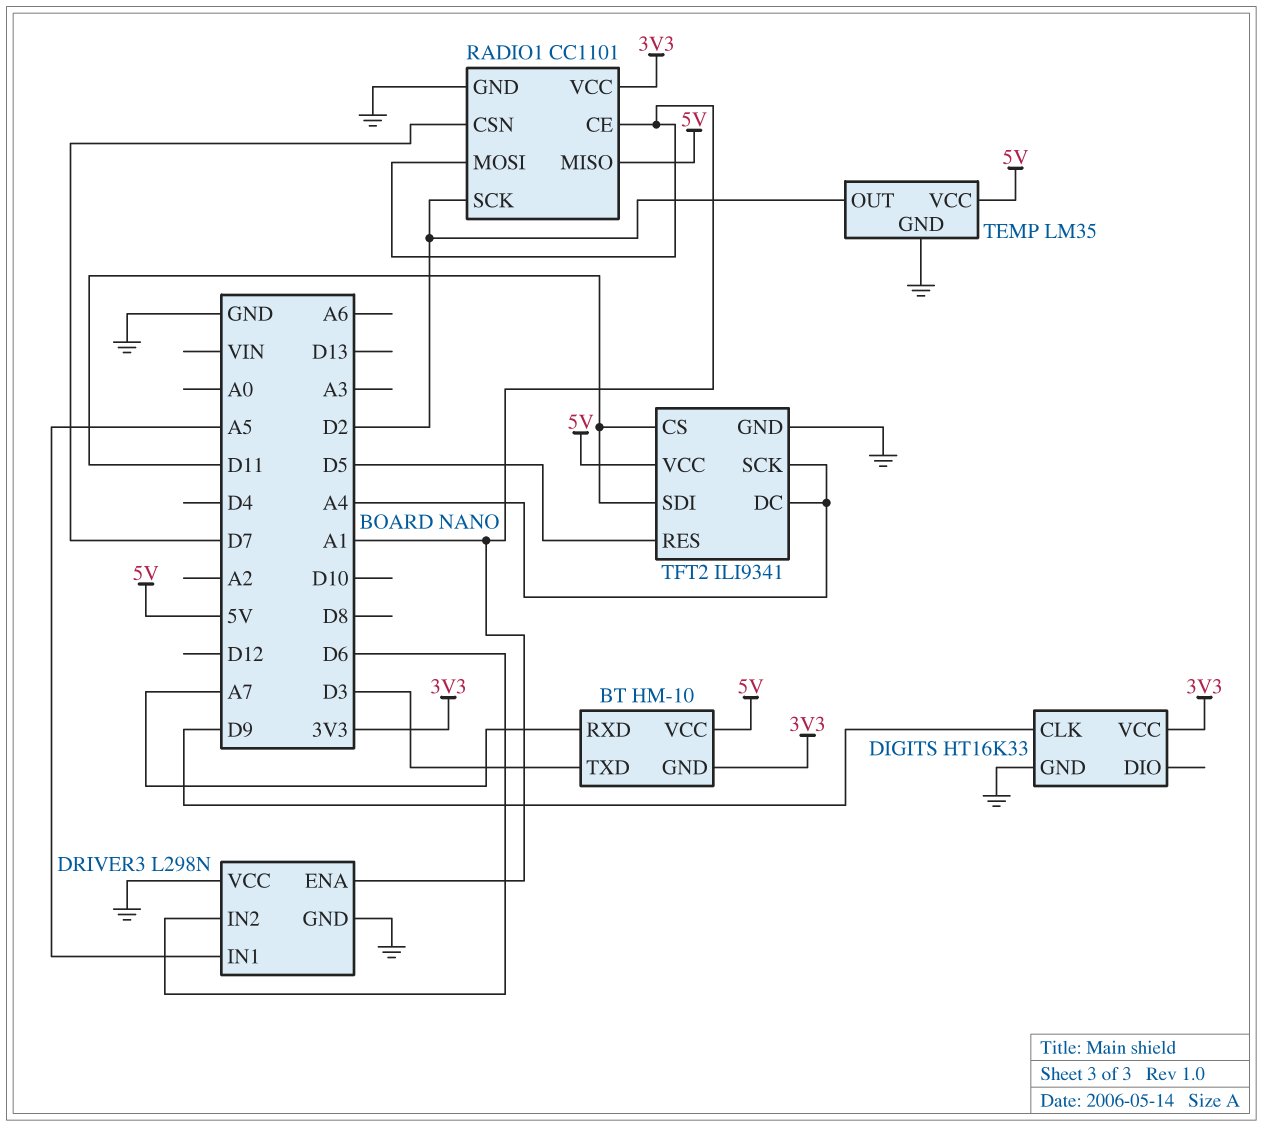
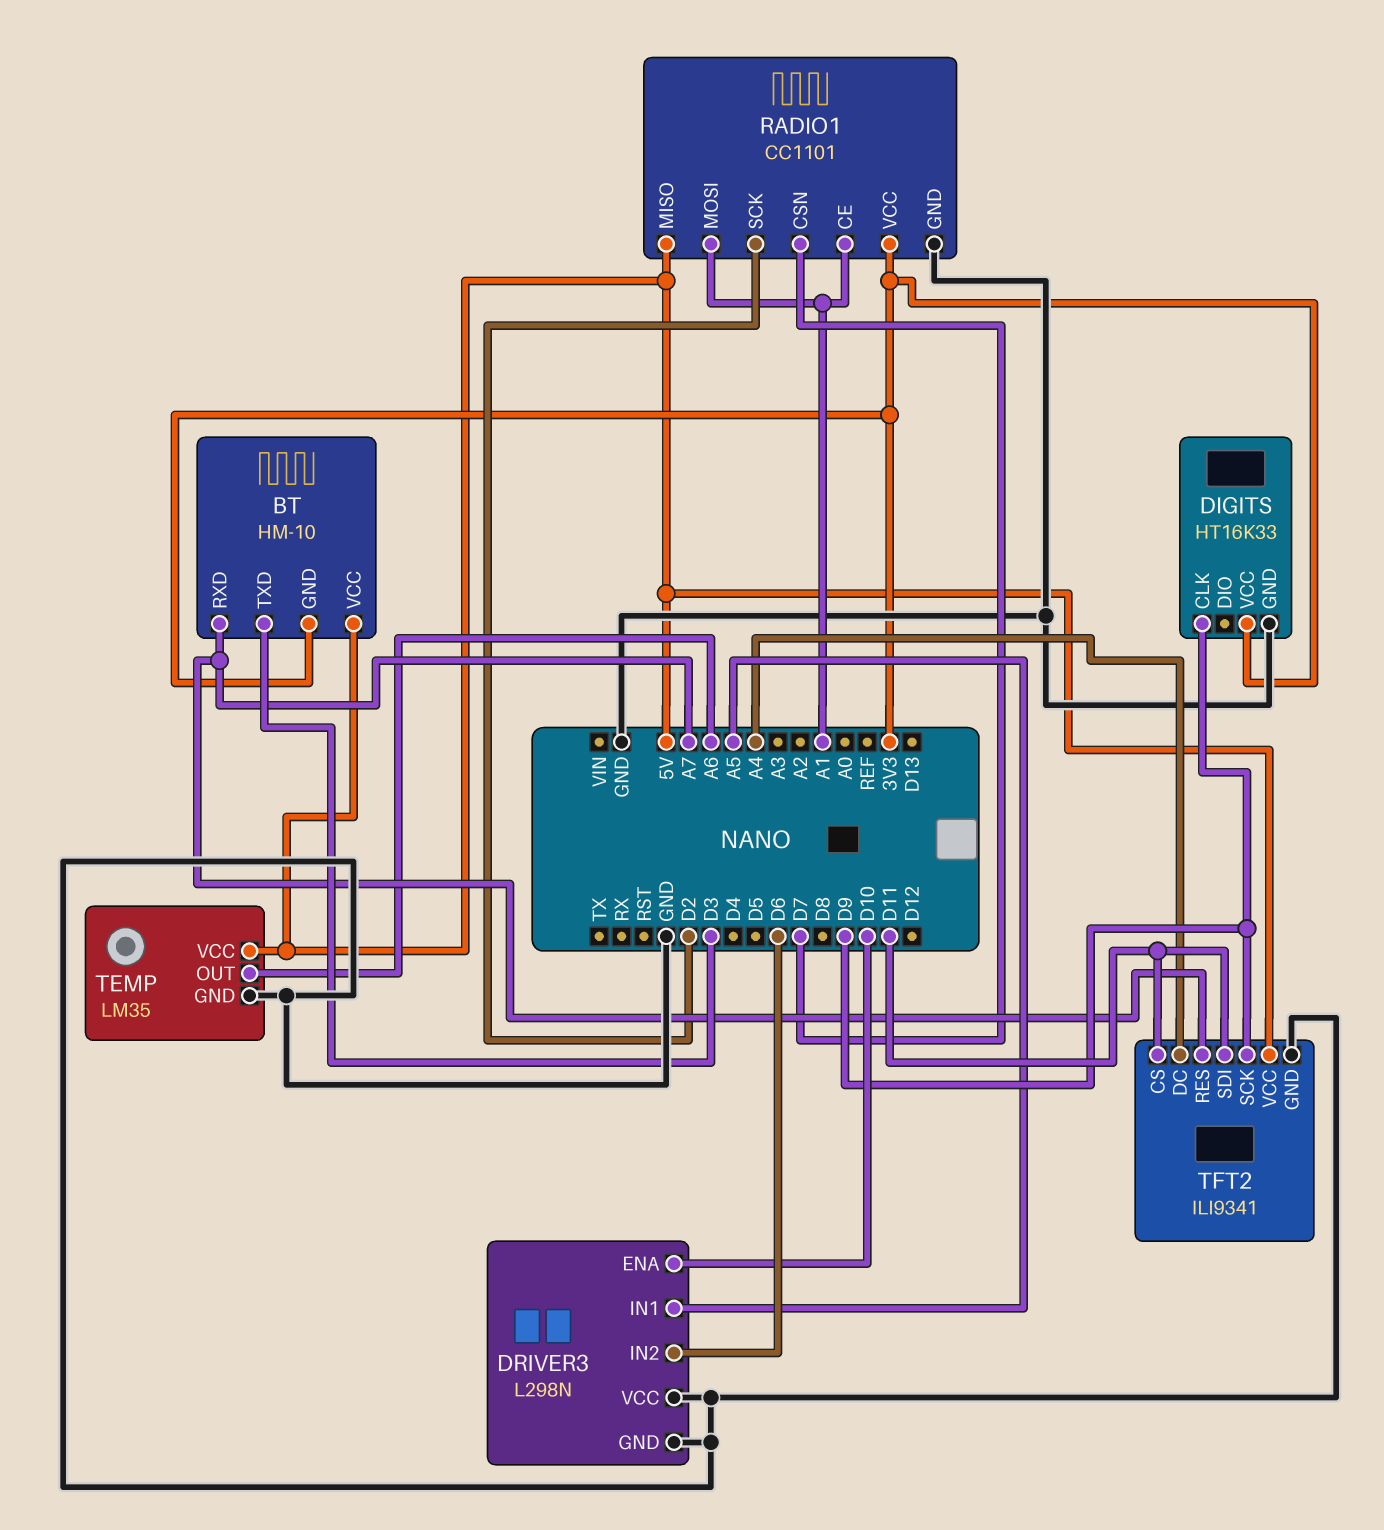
DRIVER3 pin ENA: A1 -> D10
TEMP pin OUT: D2 -> A6
TFT2 pin RES: D5 -> A7
TFT2 pin SCK: A4 -> D9

